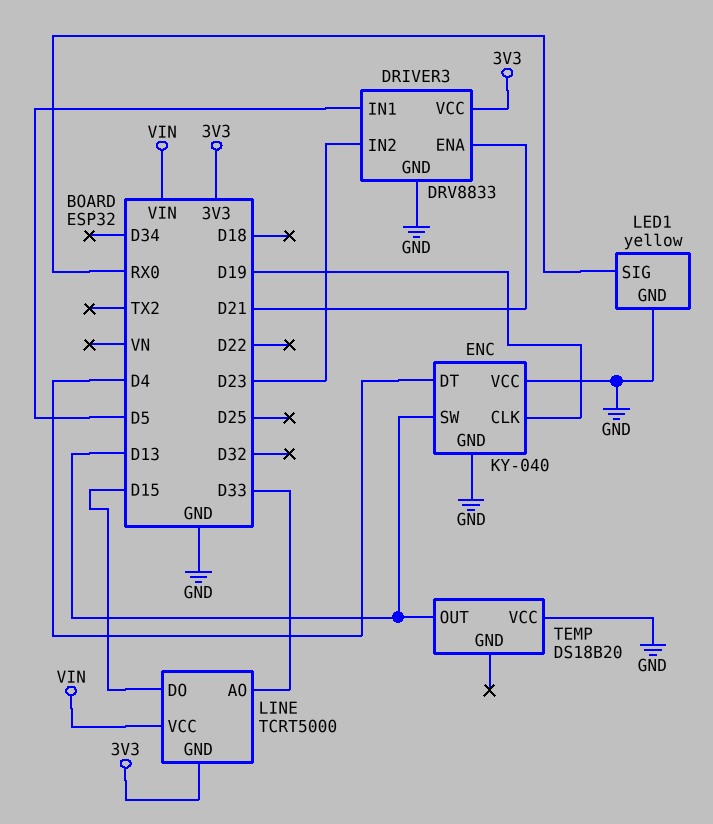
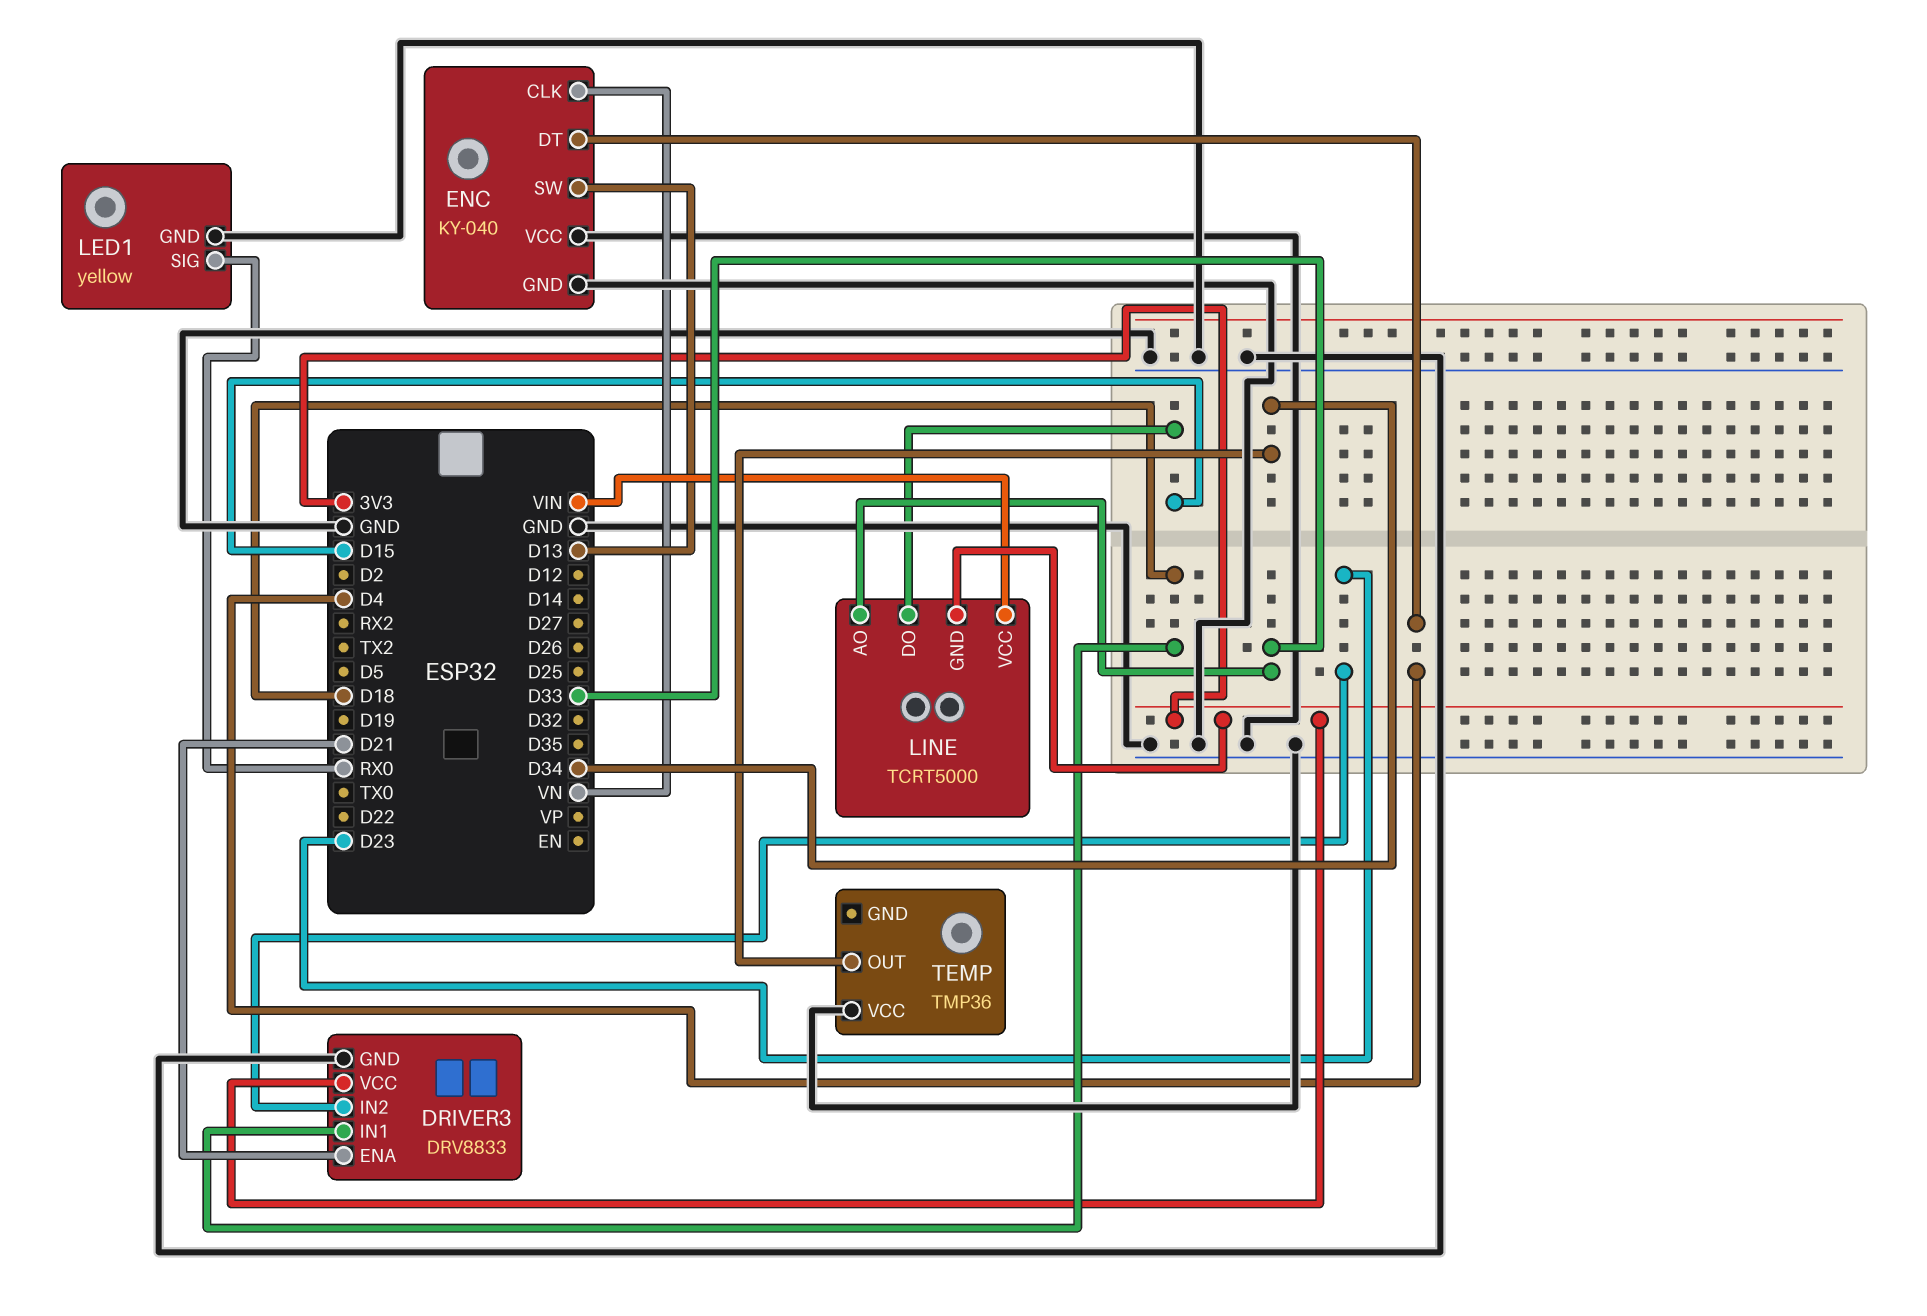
DRIVER3 pin IN1: D5 -> D18
ENC pin CLK: D19 -> VN
TEMP: DS18B20 -> TMP36
TEMP pin OUT: D13 -> D34

